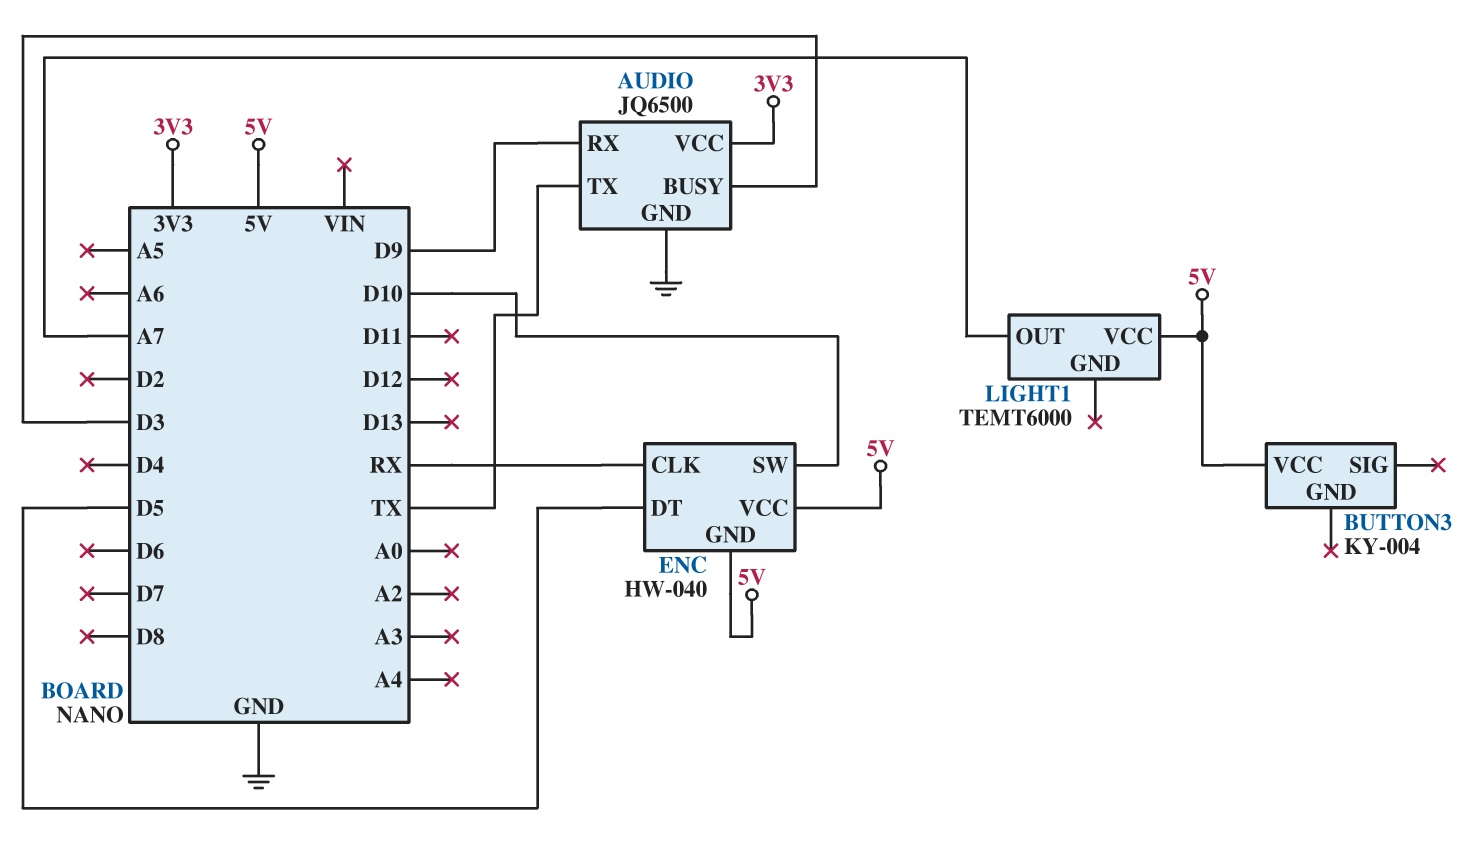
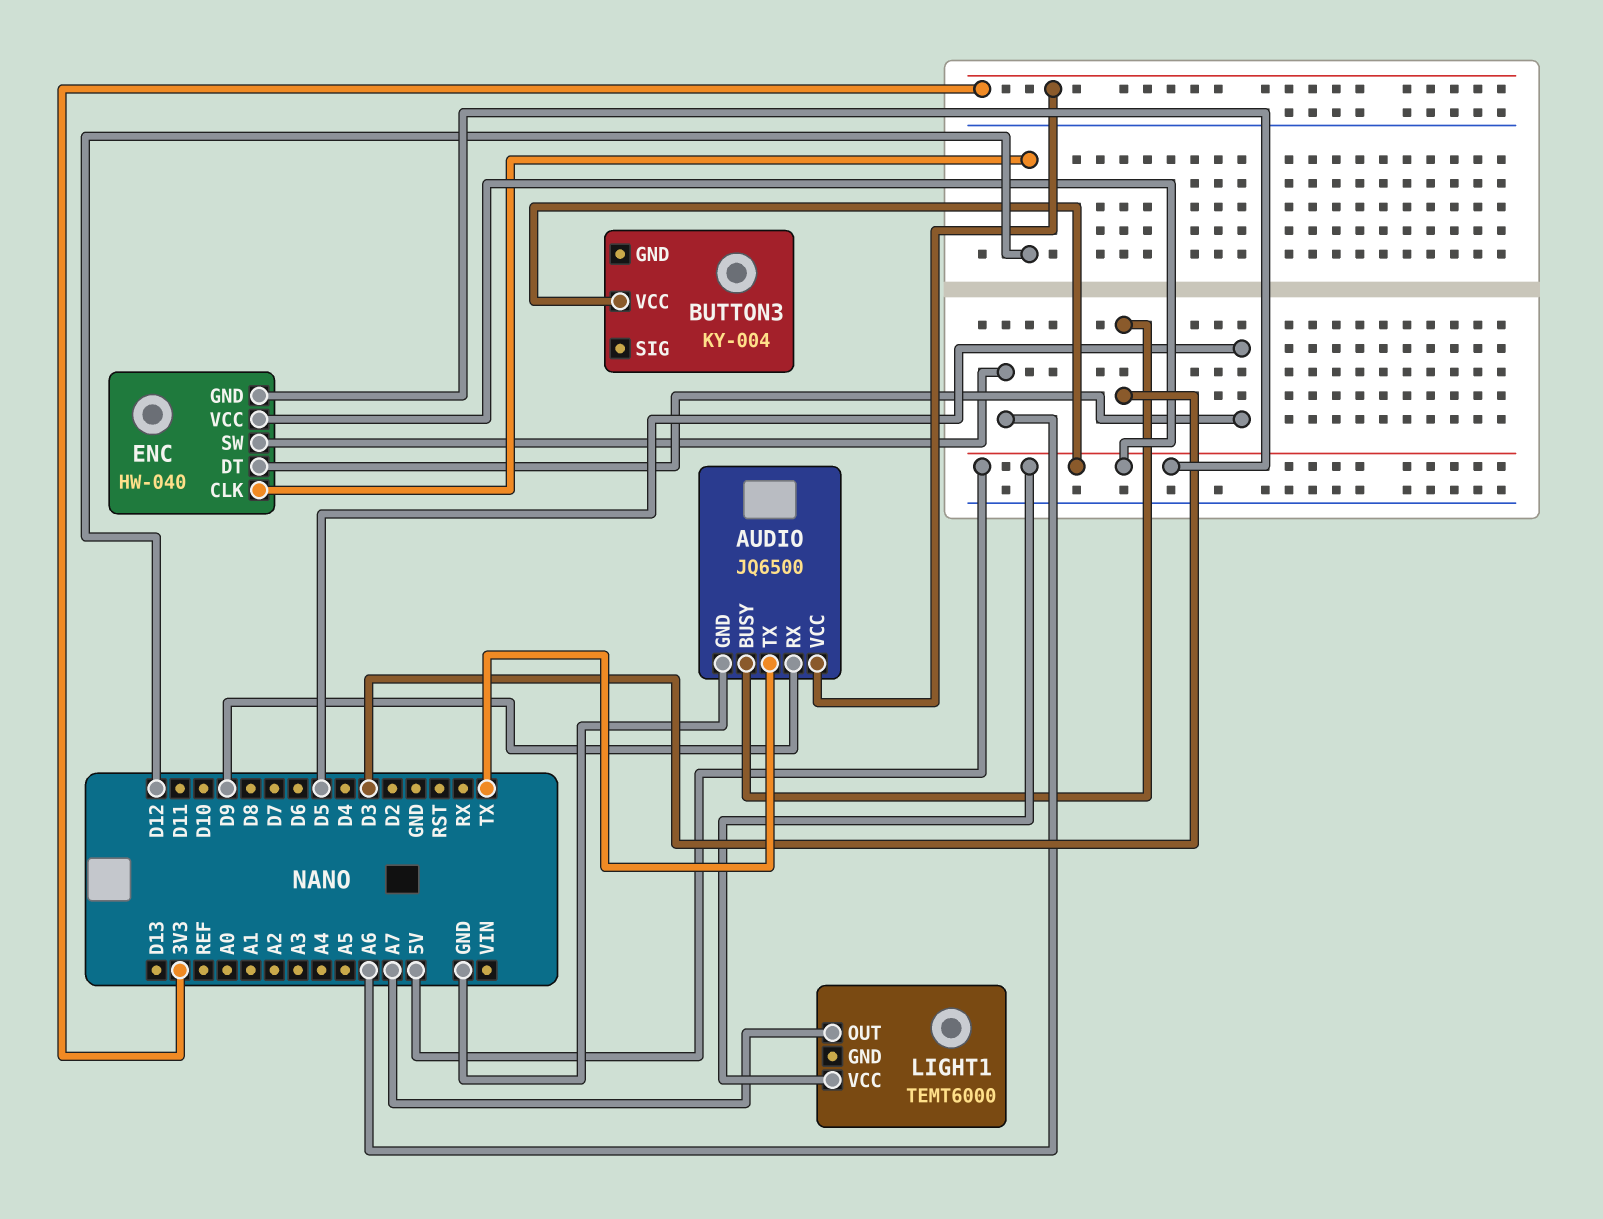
ENC pin CLK: RX -> D12
ENC pin SW: D10 -> A6

